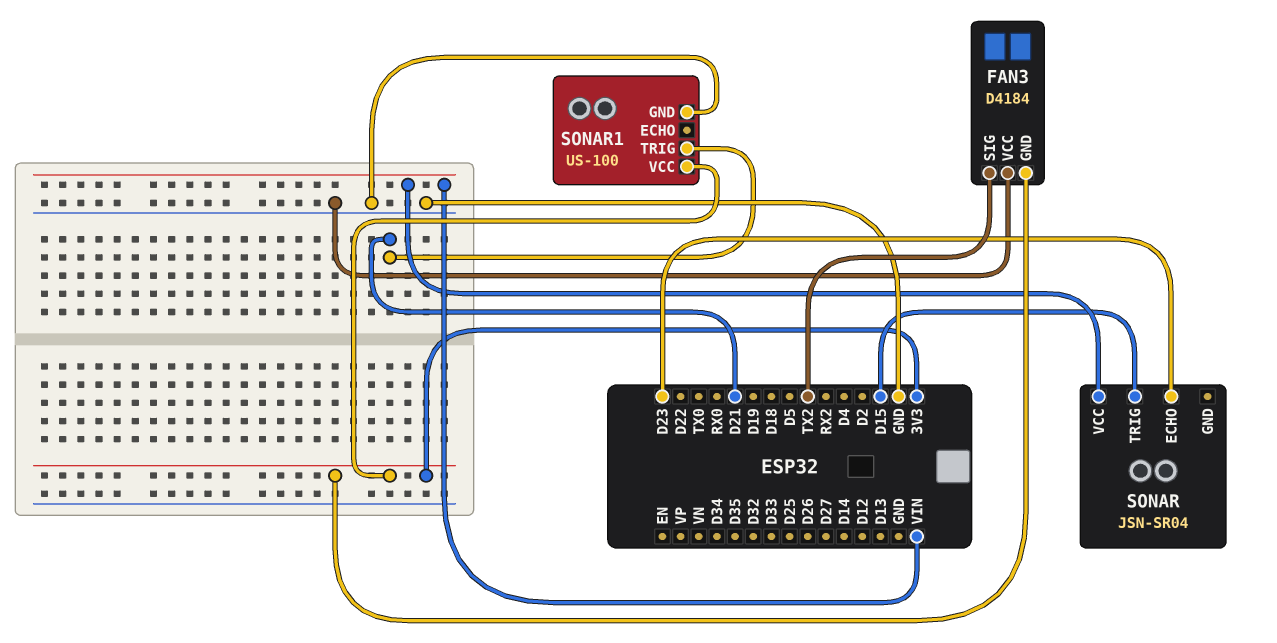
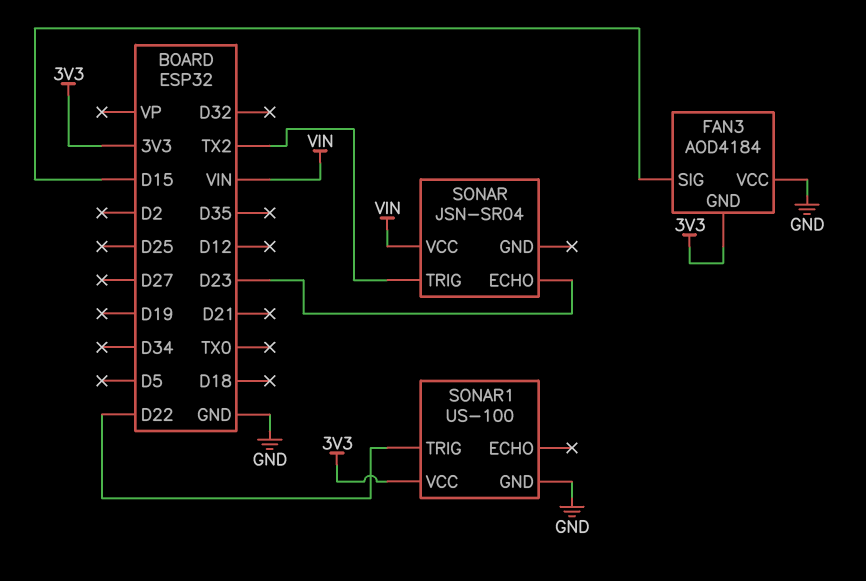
FAN3: D4184 -> AOD4184
FAN3 pin SIG: TX2 -> D15
SONAR pin TRIG: D15 -> TX2
SONAR1 pin TRIG: D21 -> D22

